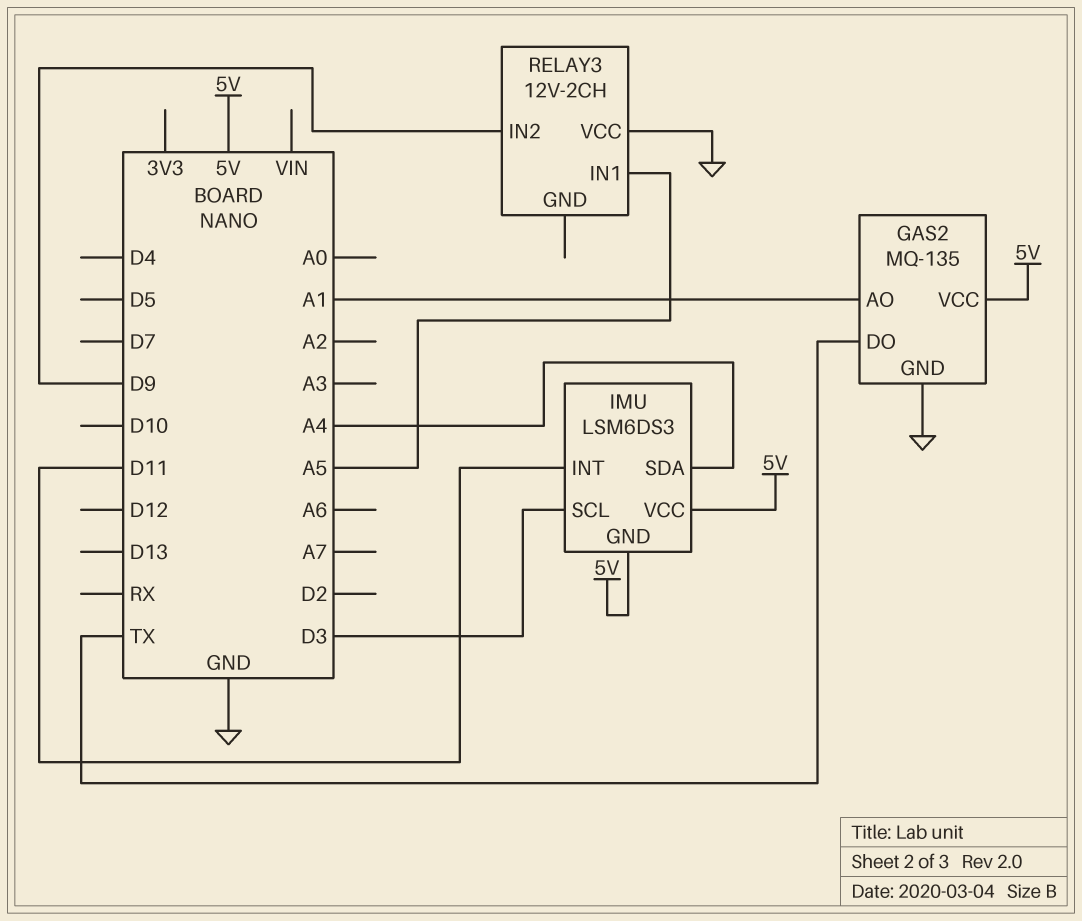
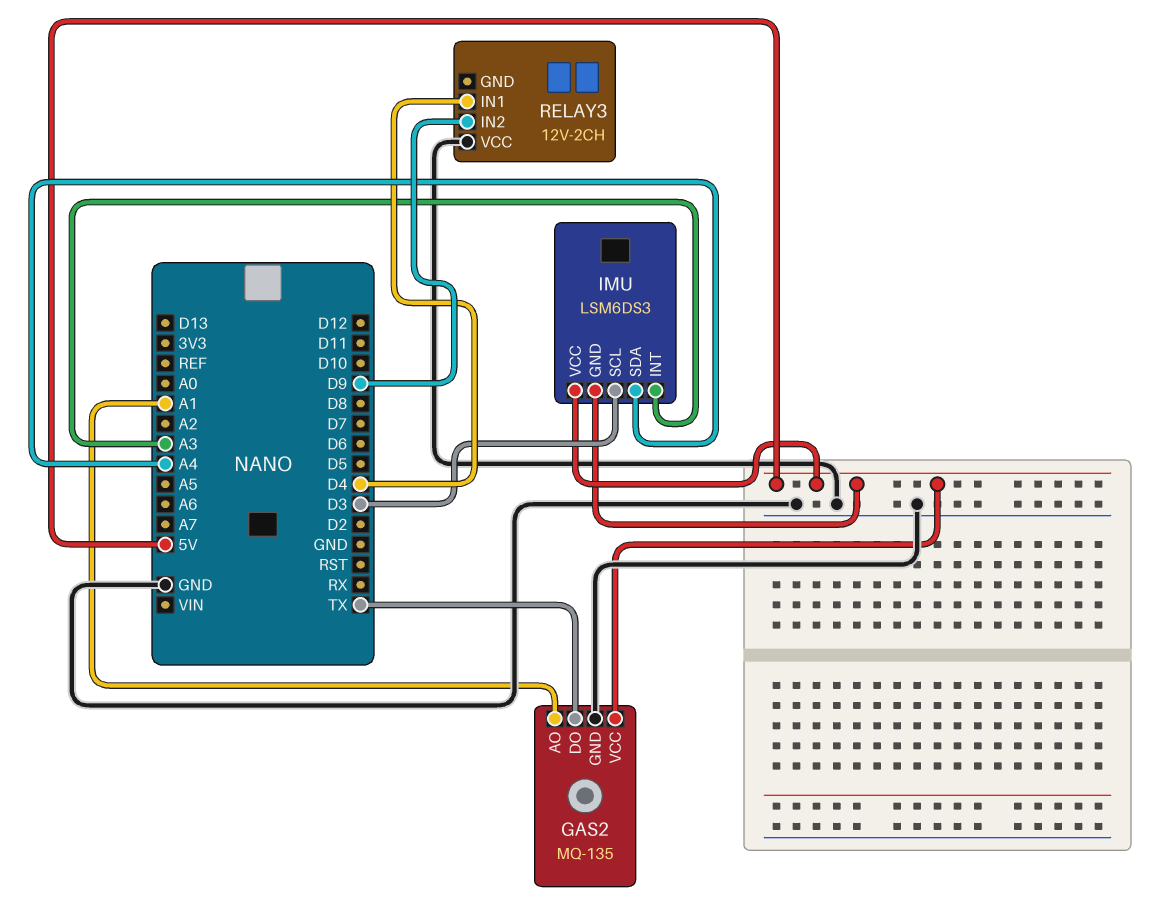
IMU pin INT: D11 -> A3
RELAY3 pin IN1: A5 -> D4

